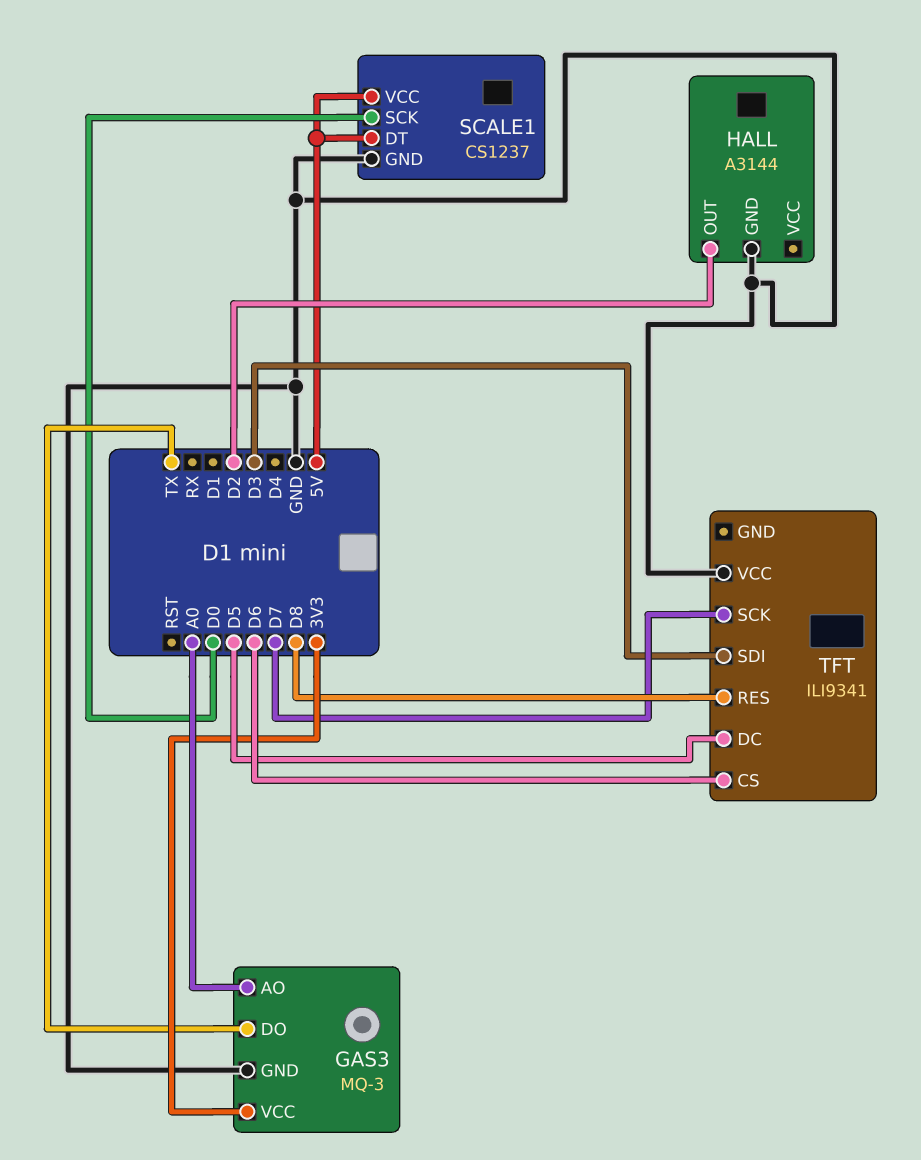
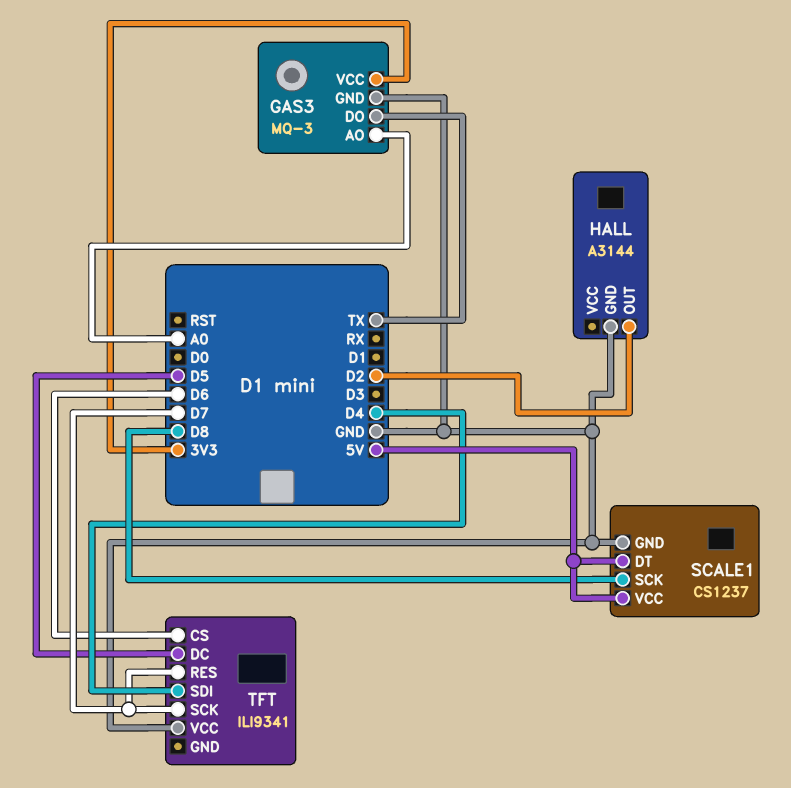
SCALE1 pin SCK: D0 -> D8
TFT pin RES: D8 -> D7
TFT pin SDI: D3 -> D4

